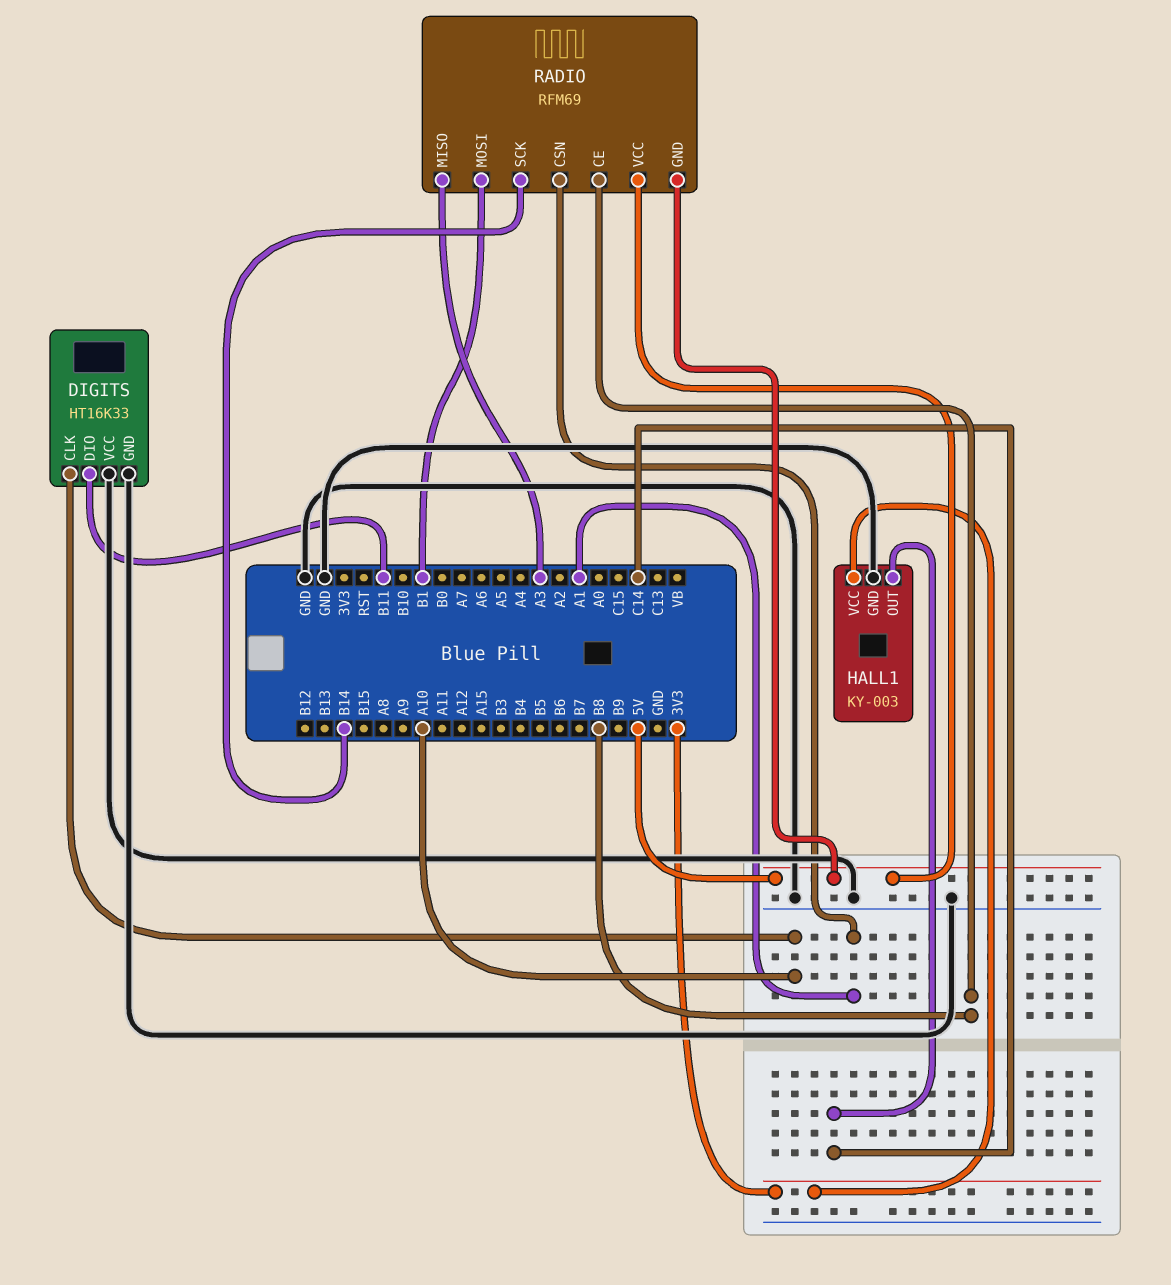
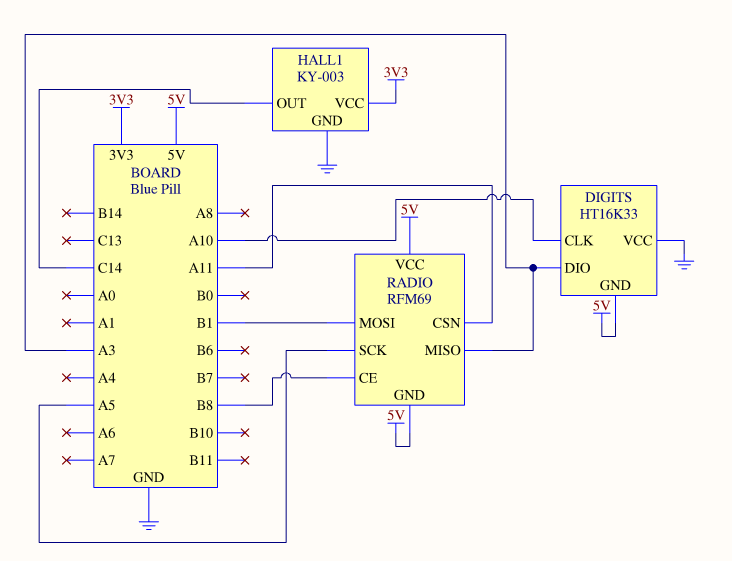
DIGITS pin DIO: B11 -> A3
DIGITS pin GND: GND -> 5V
RADIO pin CSN: A1 -> A11
RADIO pin SCK: B14 -> A5

